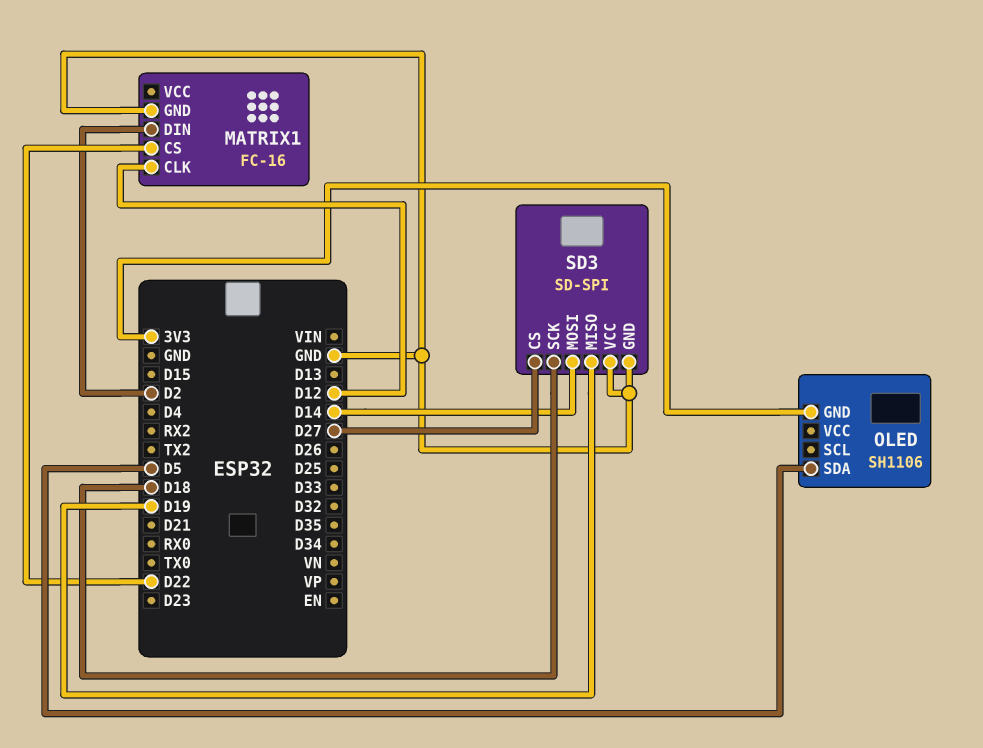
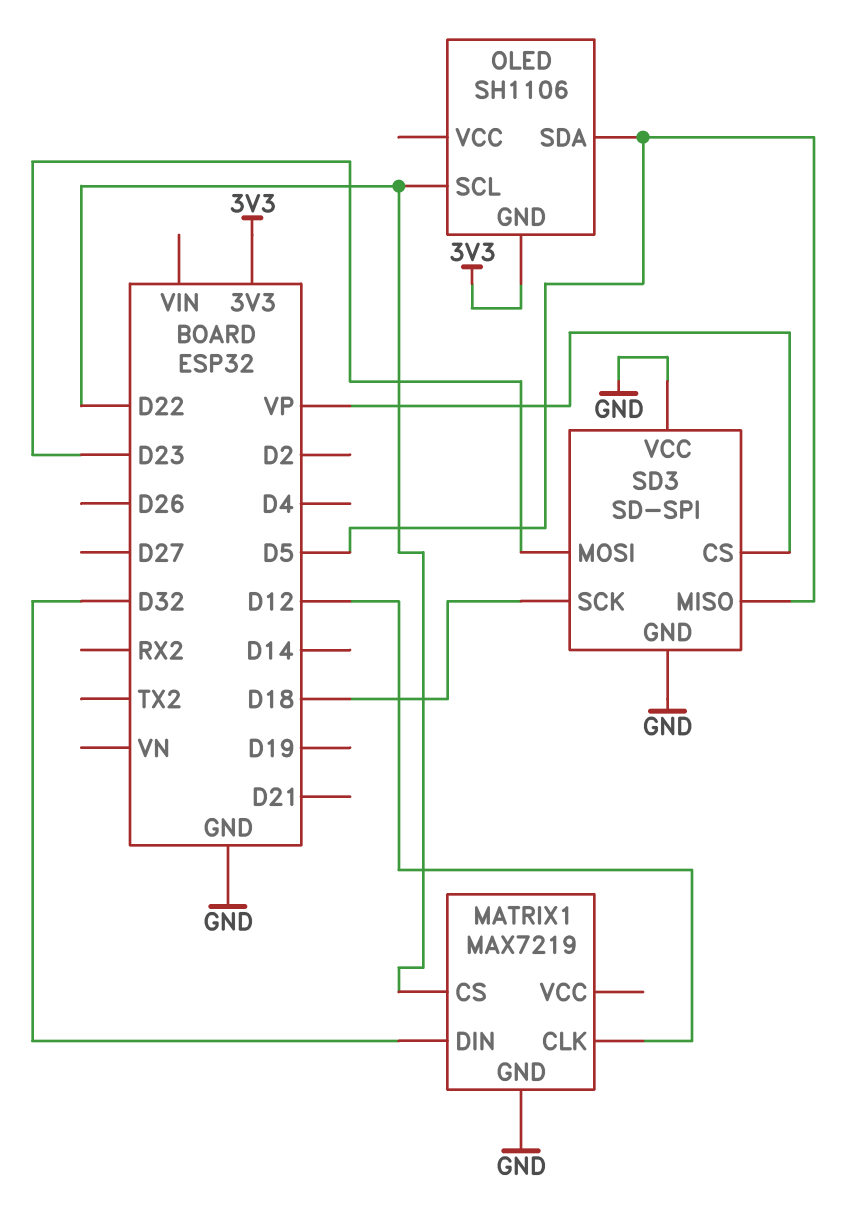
MATRIX1: FC-16 -> MAX7219
MATRIX1 pin DIN: D2 -> D32
OLED pin SCL: none -> D22
SD3 pin CS: D27 -> VP
SD3 pin MISO: D19 -> D5
SD3 pin MOSI: D14 -> D23

